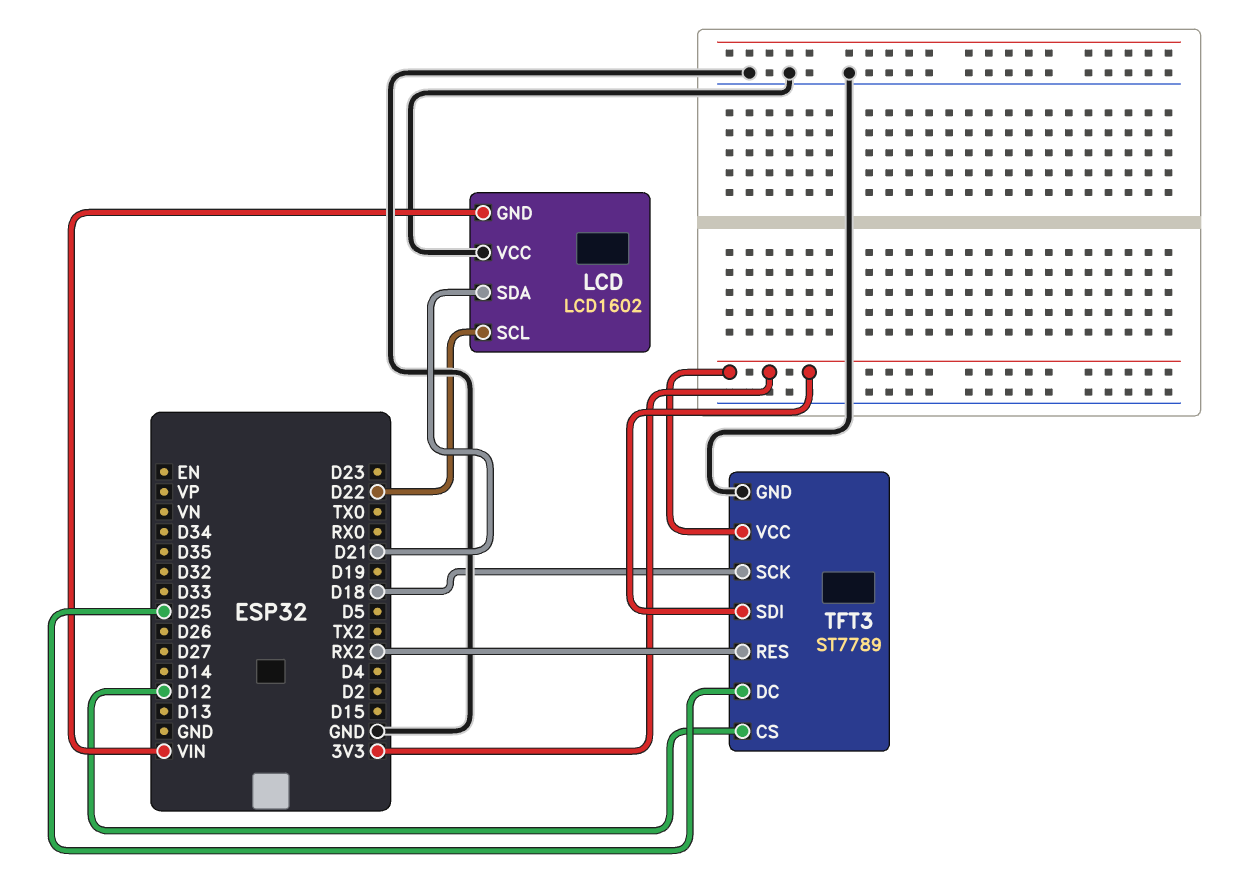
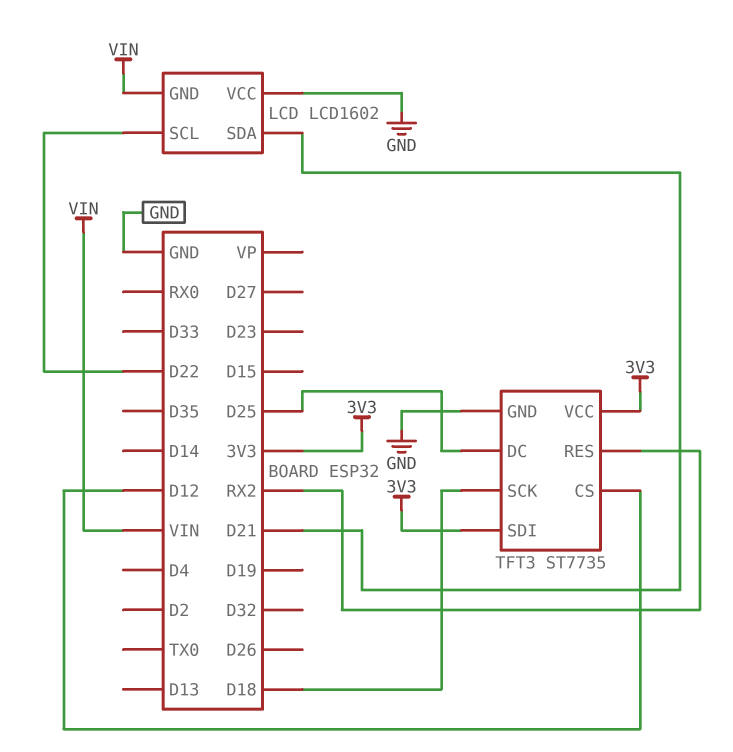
TFT3: ST7789 -> ST7735

